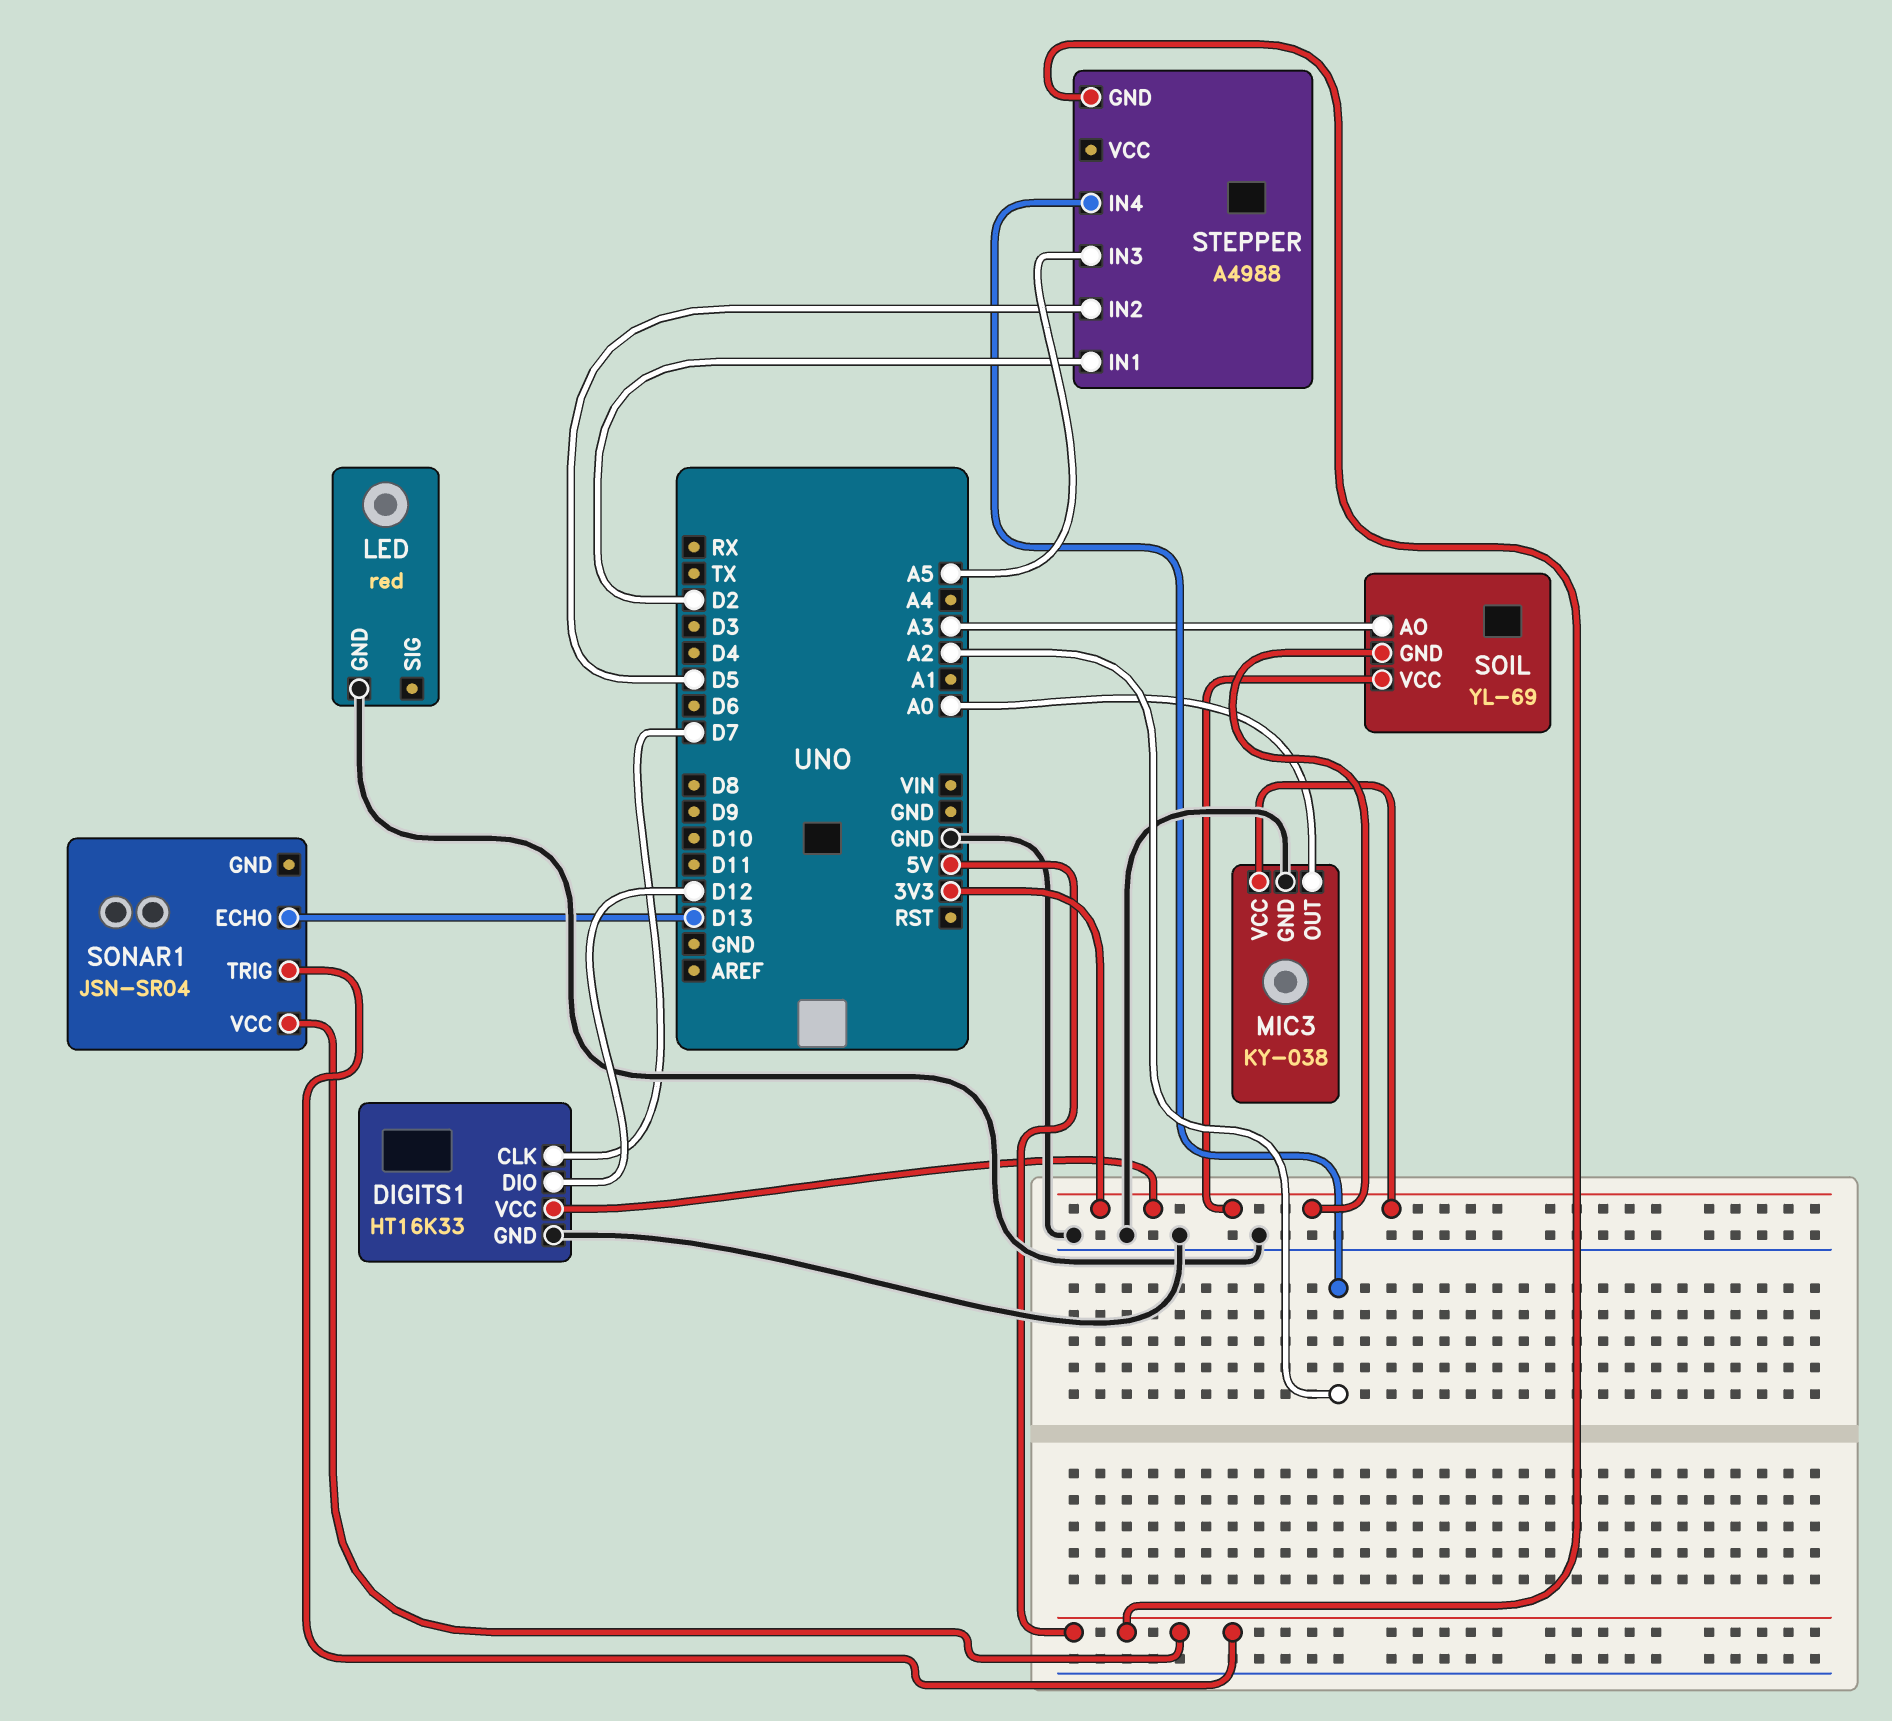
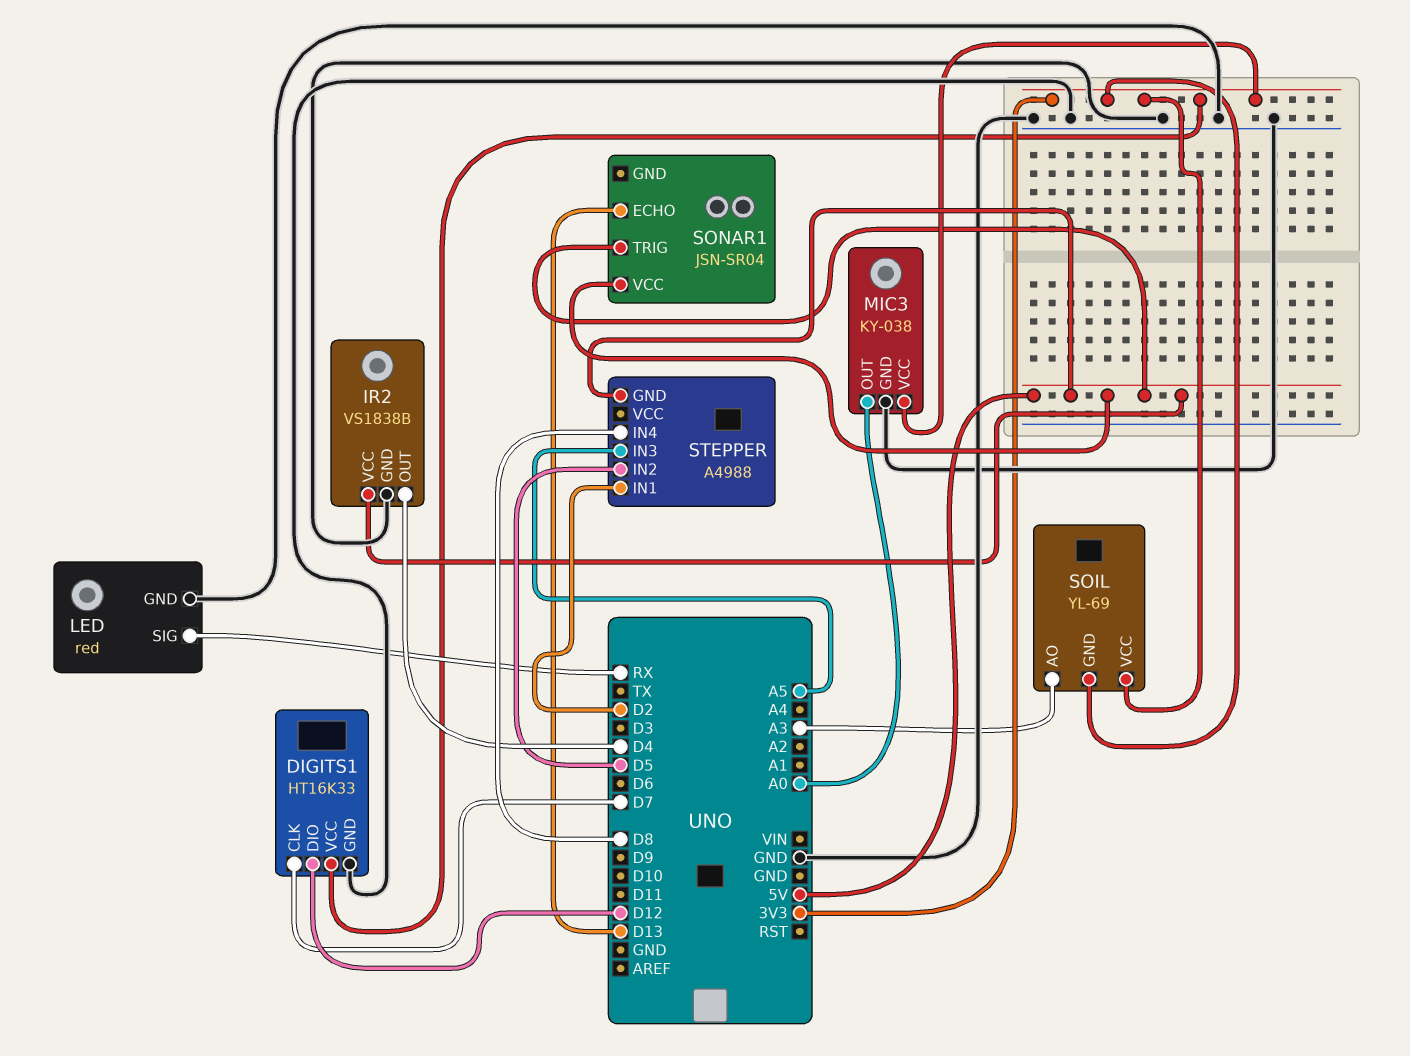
IR2: none -> VS1838B
IR2 pin GND: none -> GND
IR2 pin OUT: none -> D4
IR2 pin VCC: none -> 5V
LED pin SIG: none -> RX
STEPPER pin IN4: A2 -> D8

